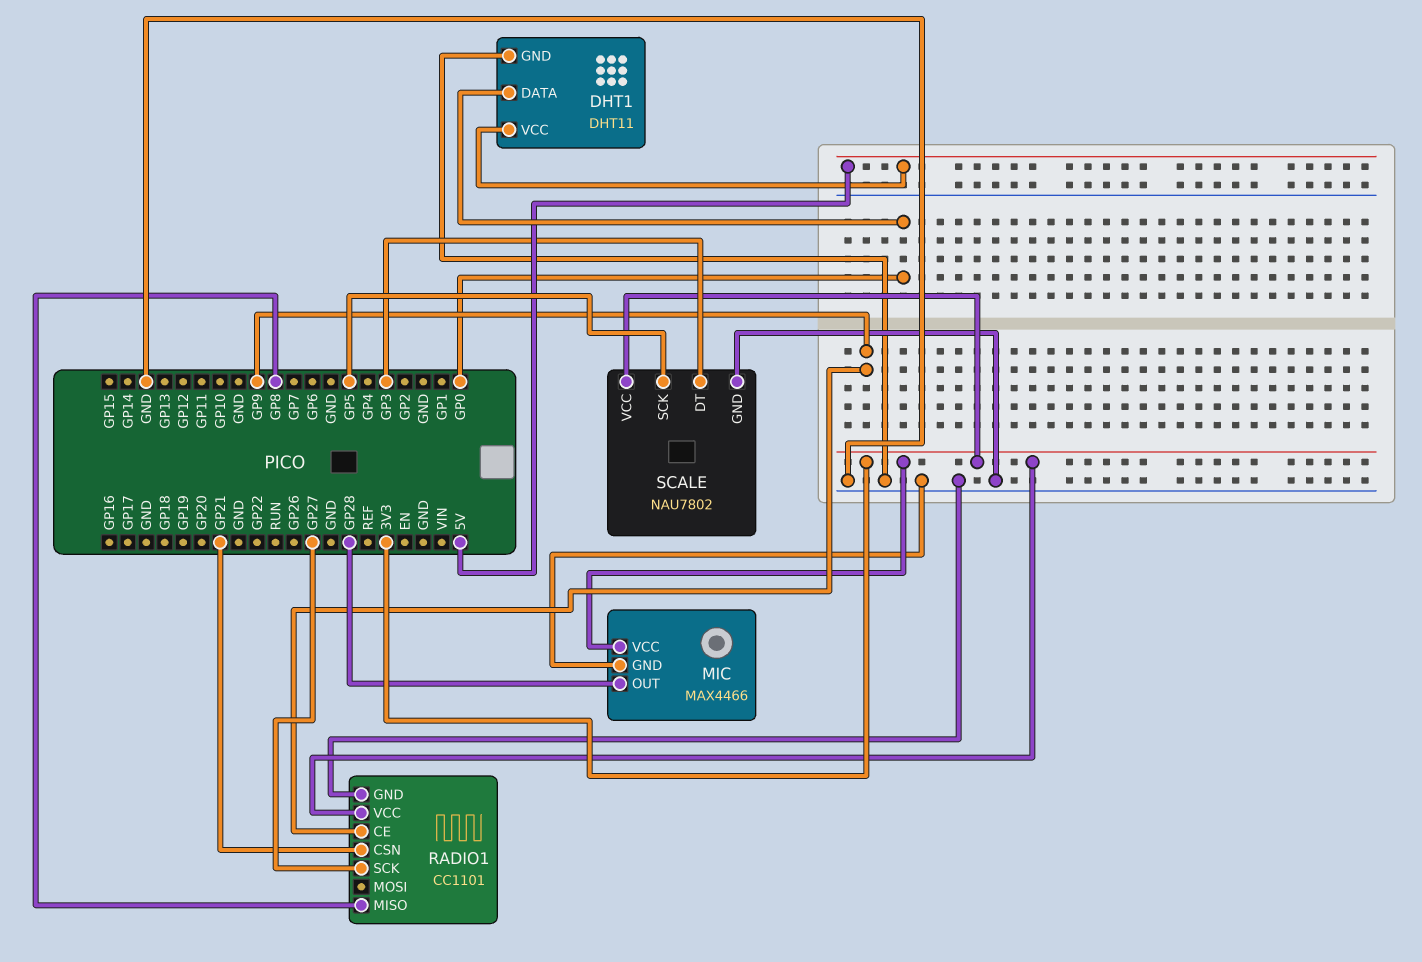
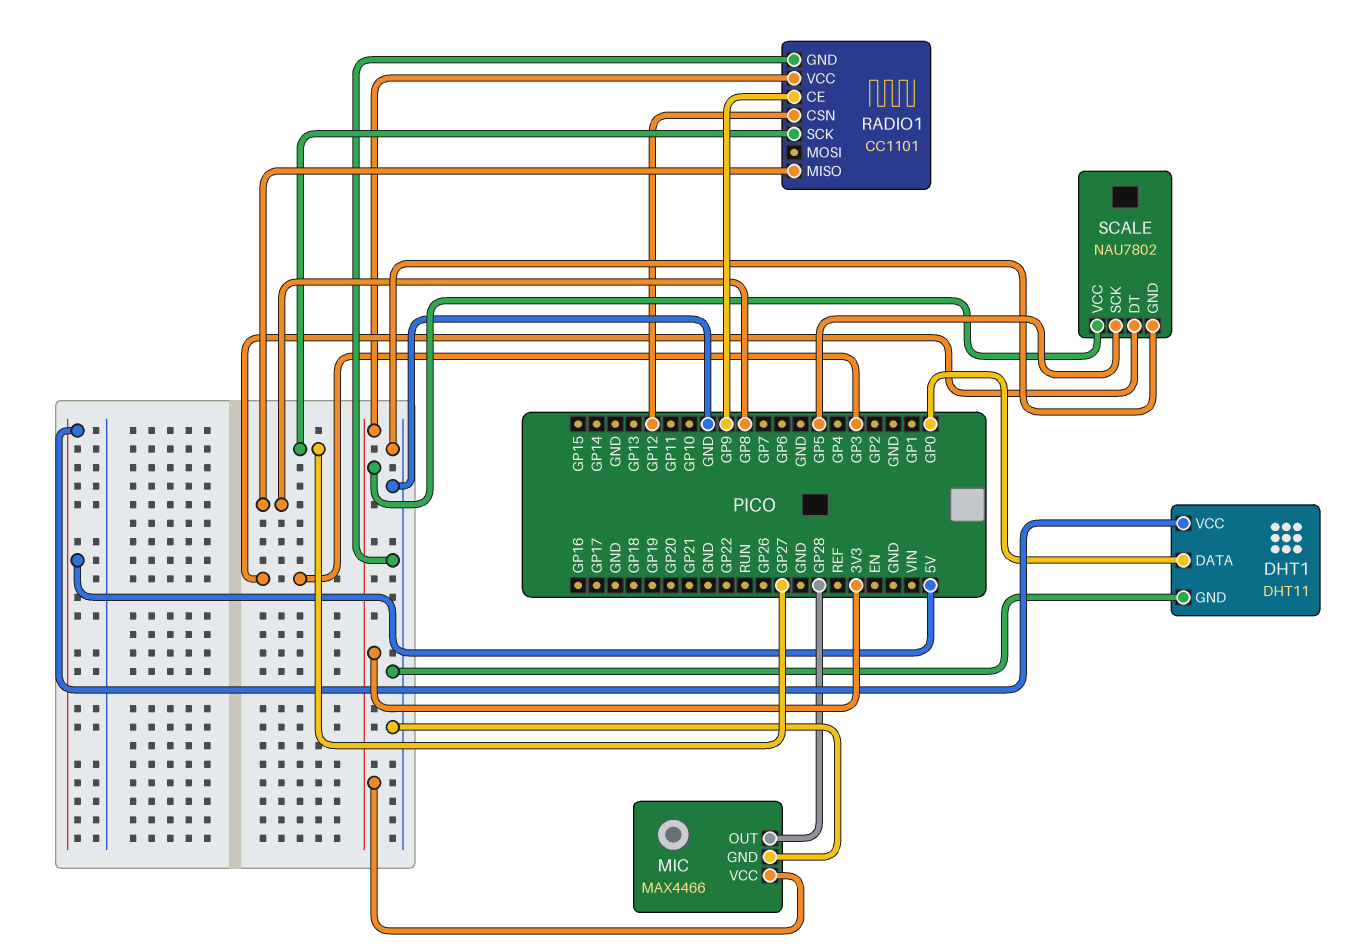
RADIO1 pin CSN: GP21 -> GP12

